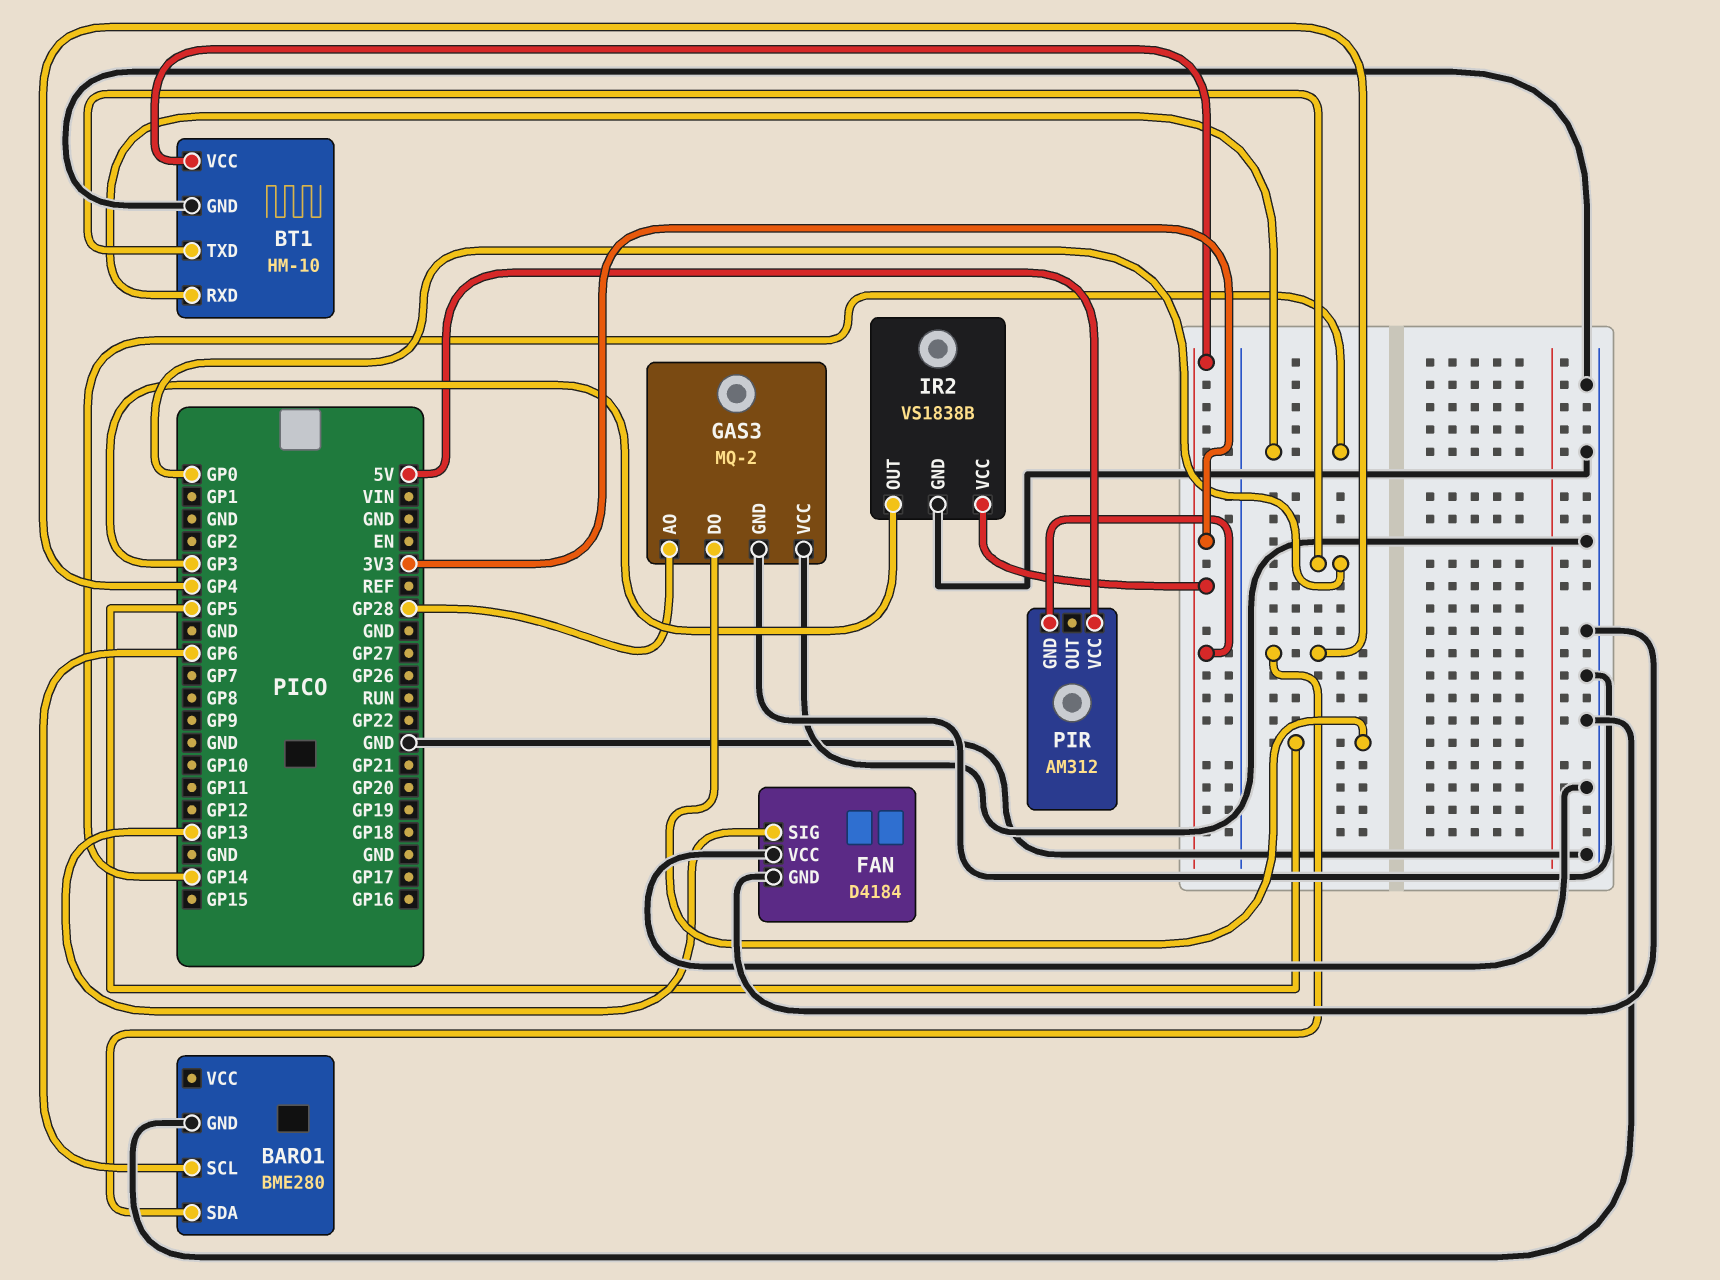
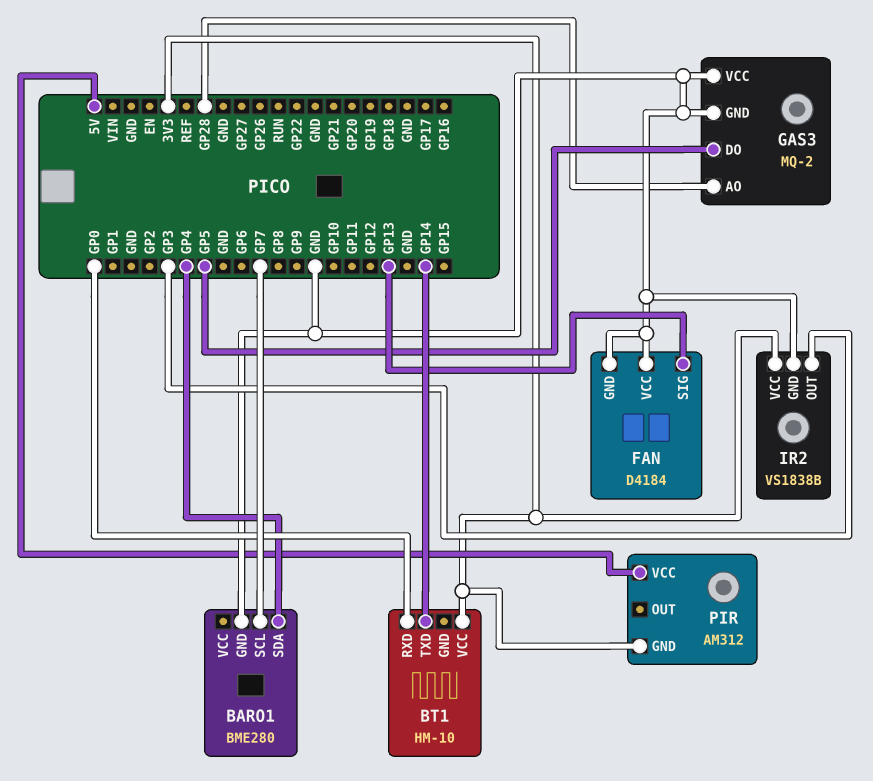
BARO1 pin SCL: GP6 -> GP7
BT1 pin GND: GND -> none
BT1 pin RXD: GP14 -> GP0
BT1 pin TXD: GP0 -> GP14

